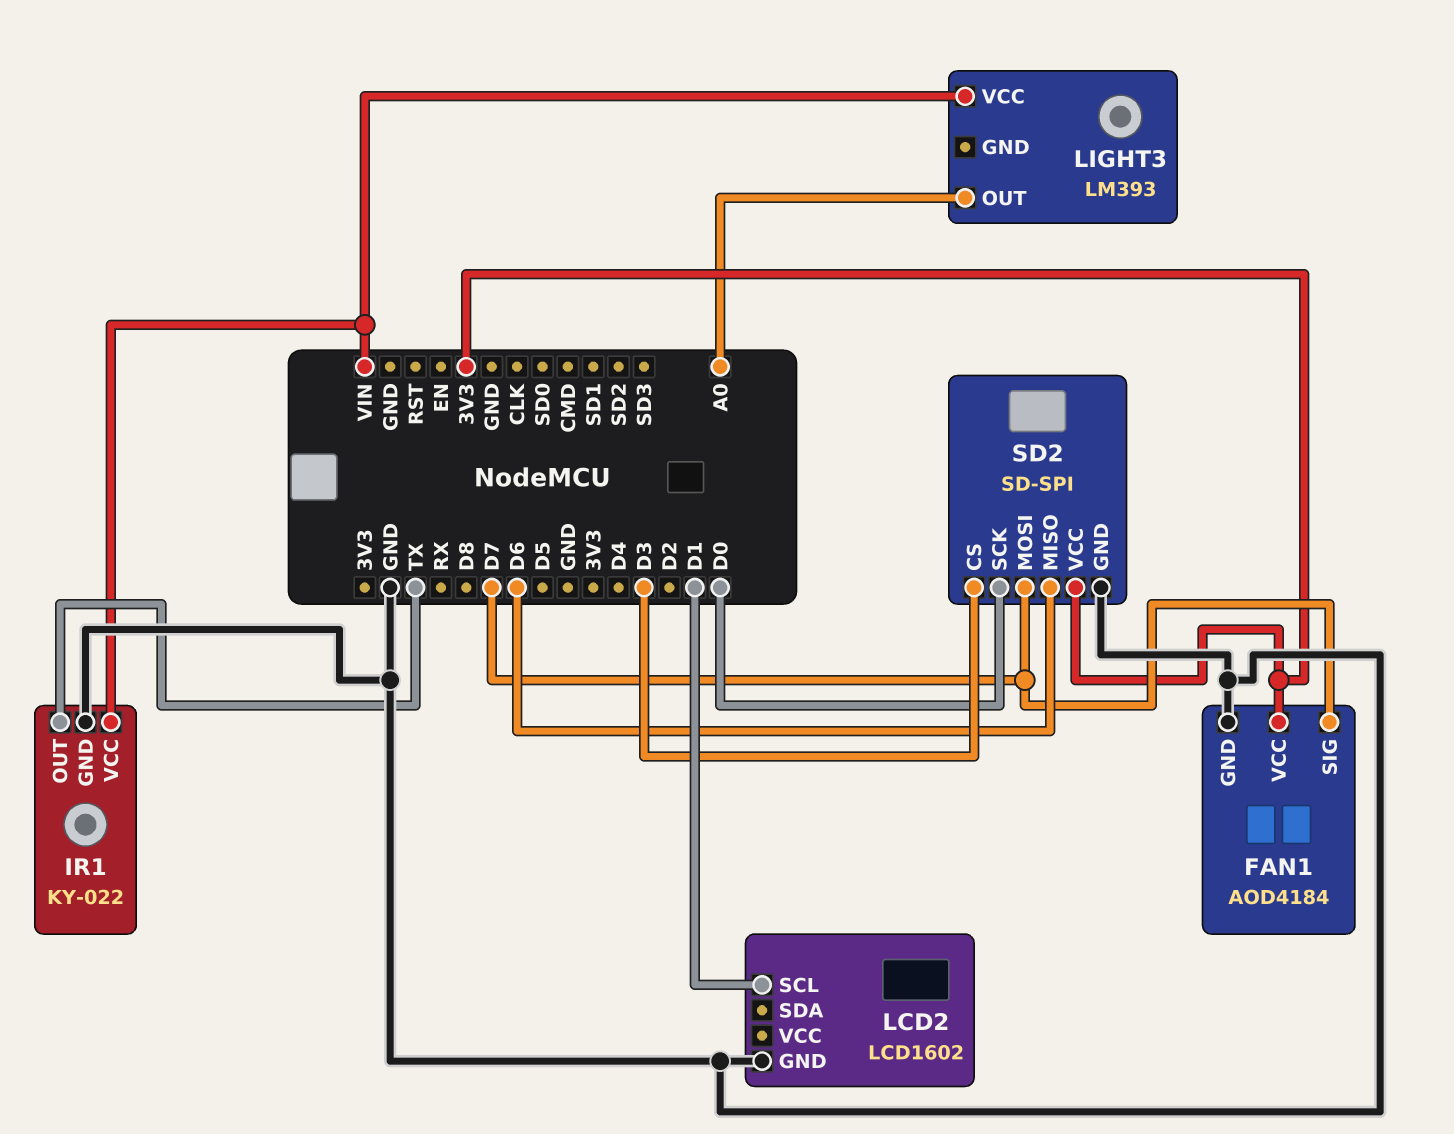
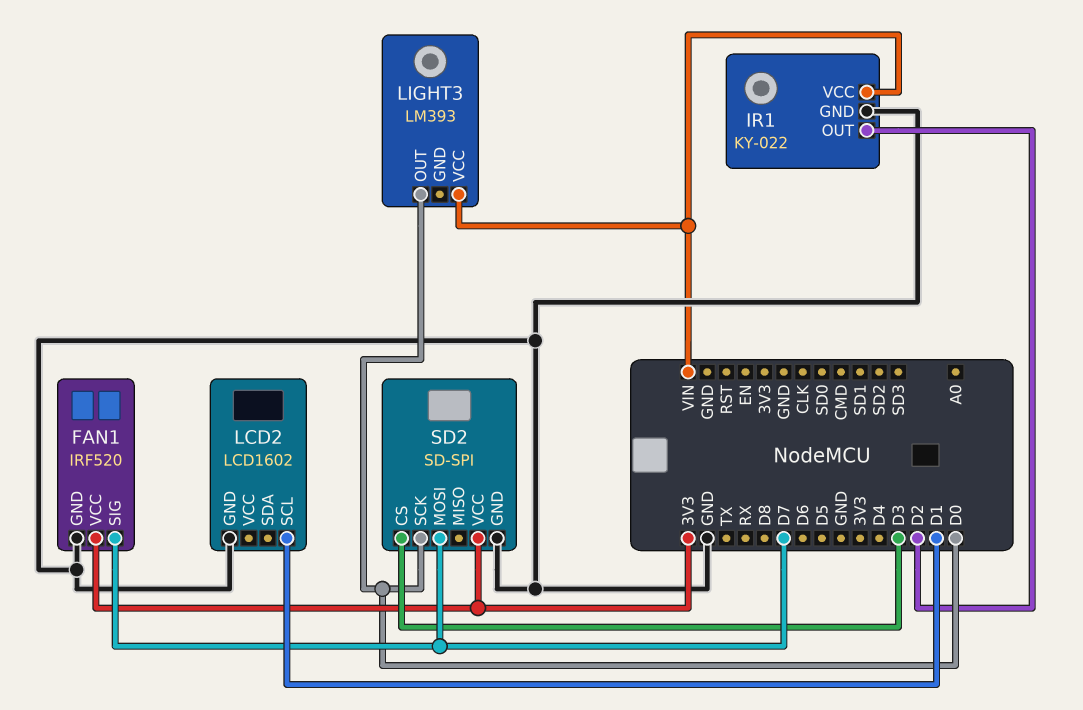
FAN1: AOD4184 -> IRF520
IR1 pin OUT: TX -> D2
LIGHT3 pin OUT: A0 -> D0
SD2 pin MISO: D6 -> none

